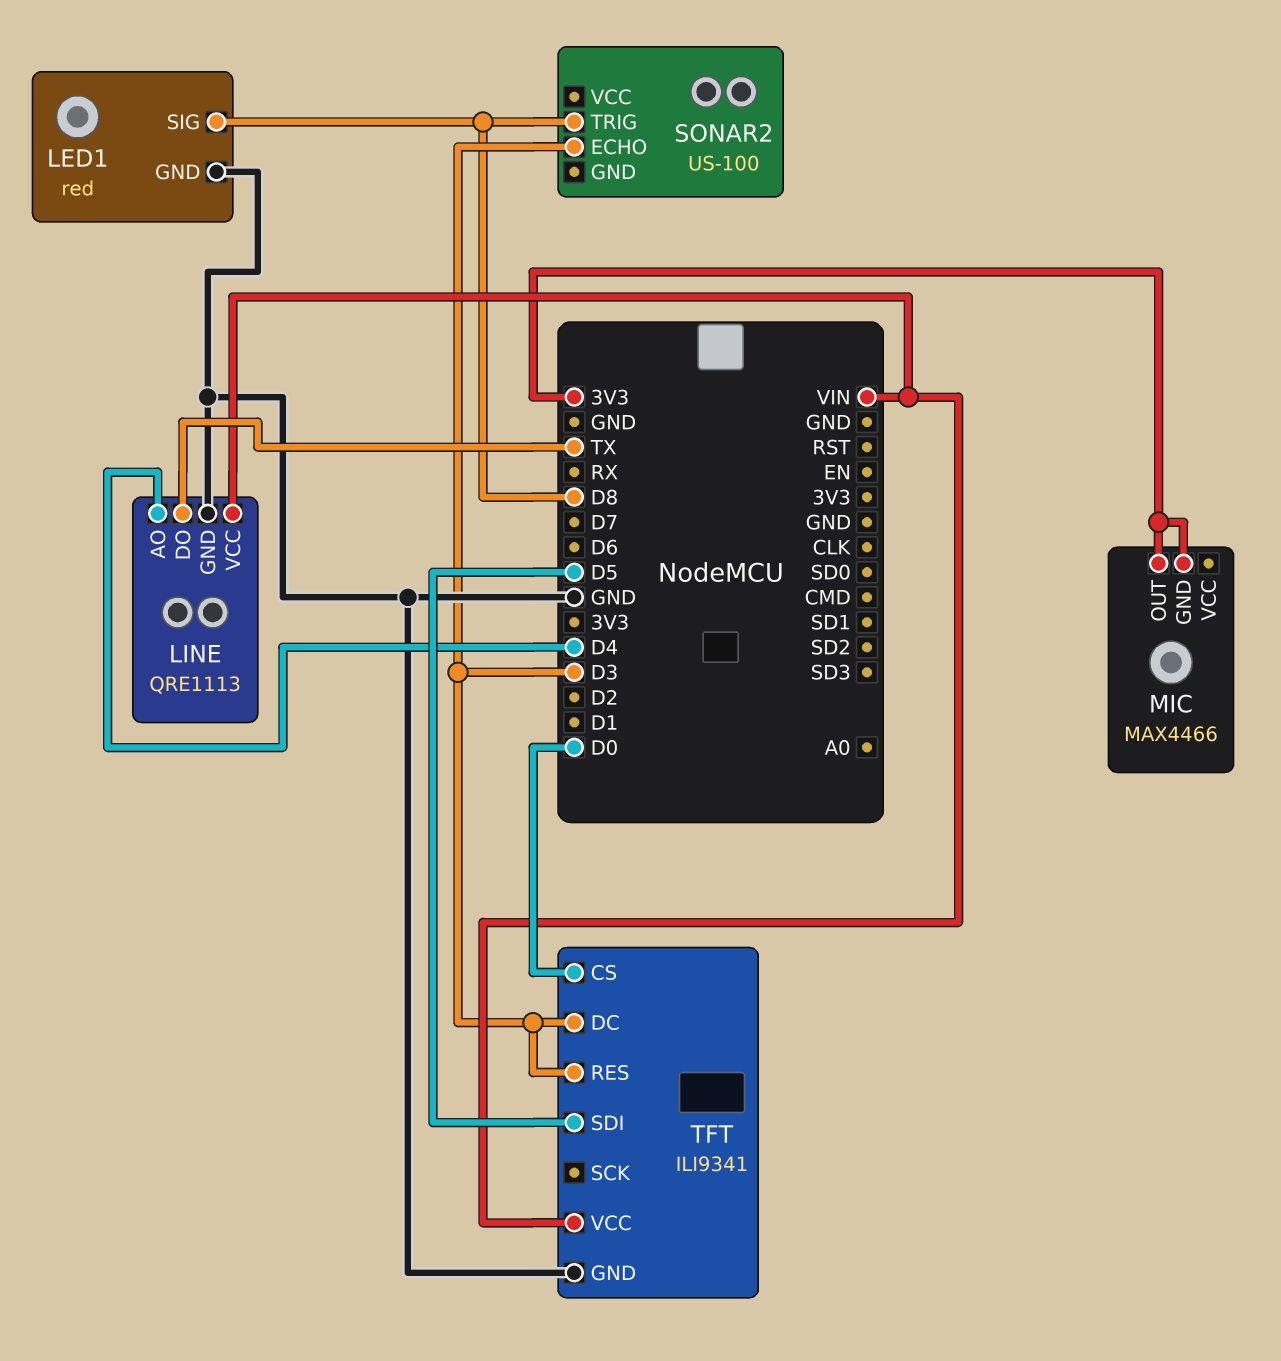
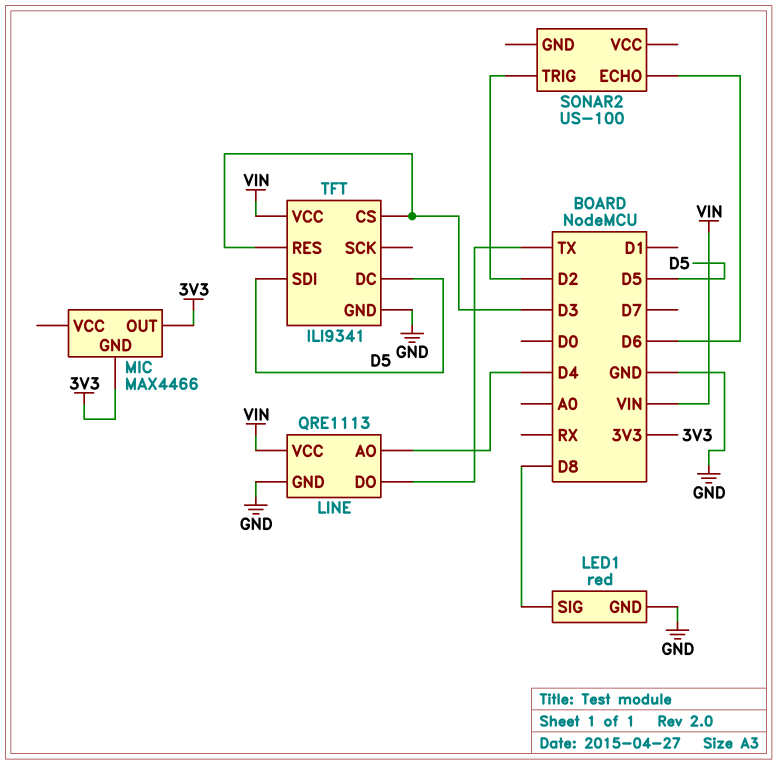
SONAR2 pin ECHO: D3 -> D6
SONAR2 pin TRIG: D8 -> D2
TFT pin CS: D0 -> D3
TFT pin DC: D3 -> D5

